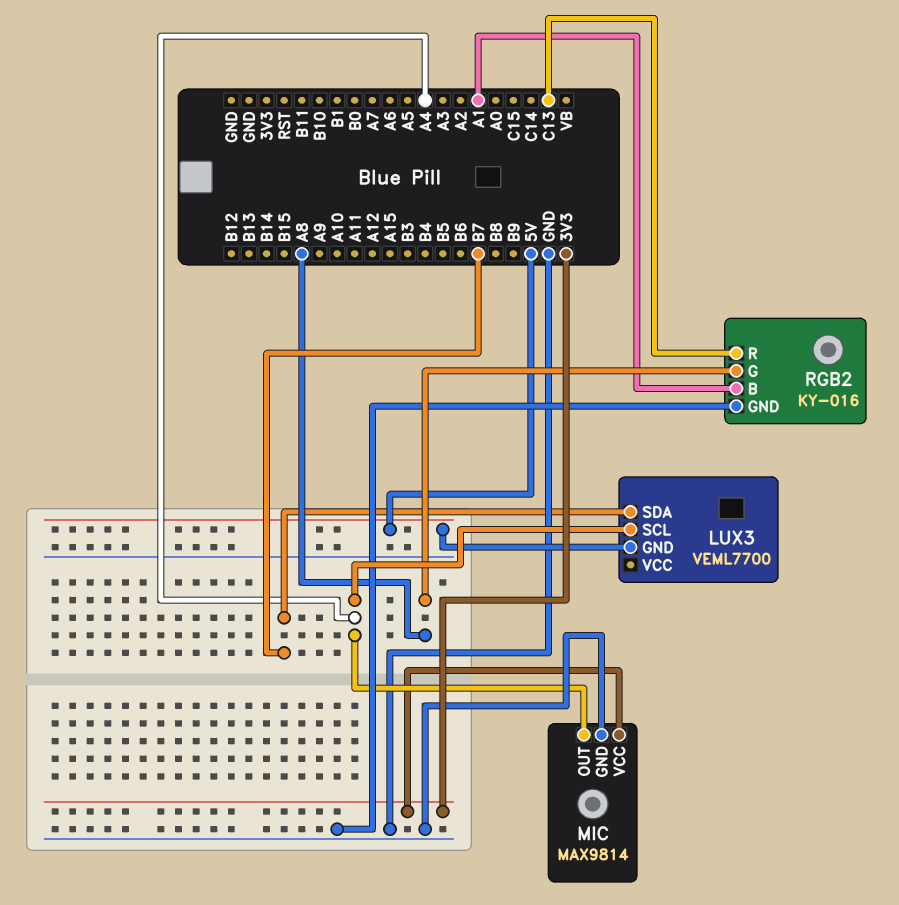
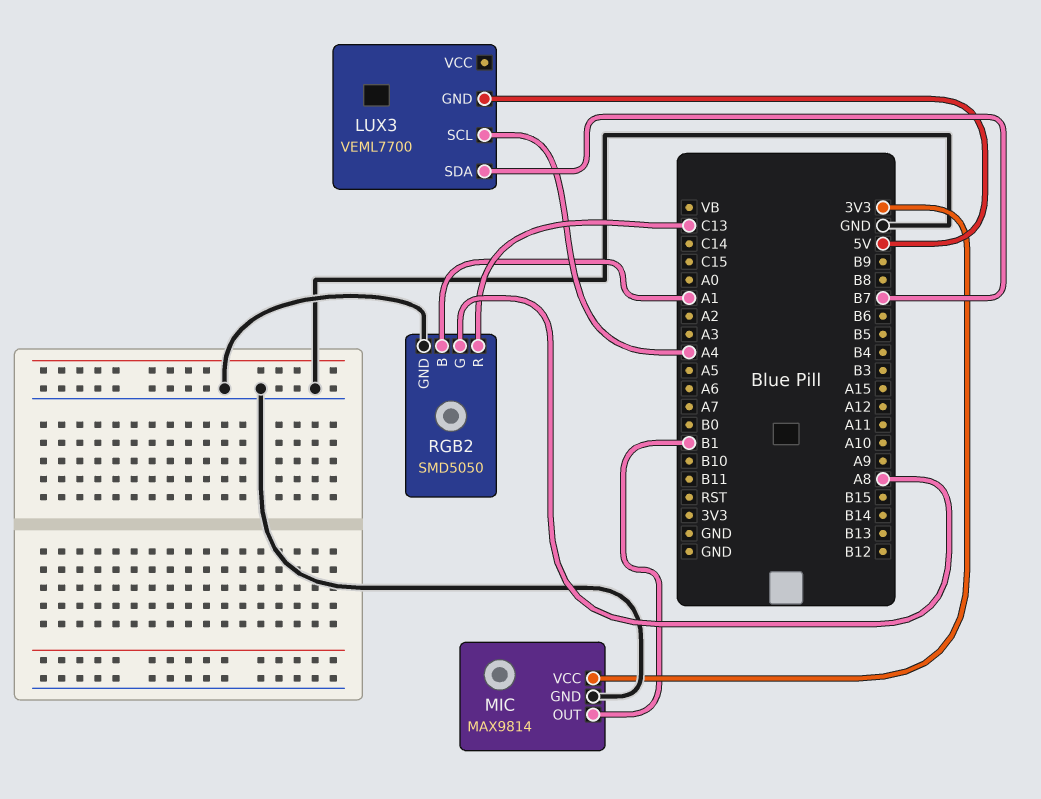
MIC pin OUT: A4 -> B1
RGB2: KY-016 -> SMD5050

